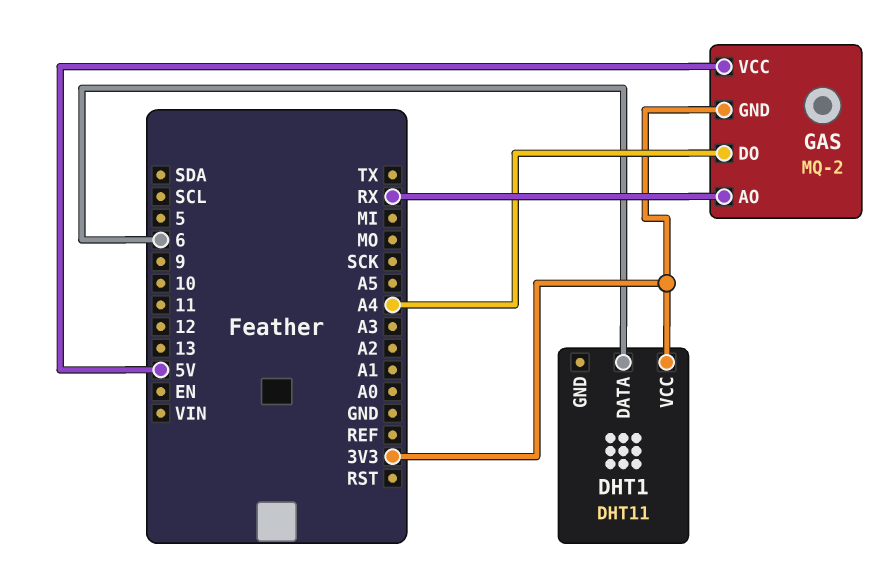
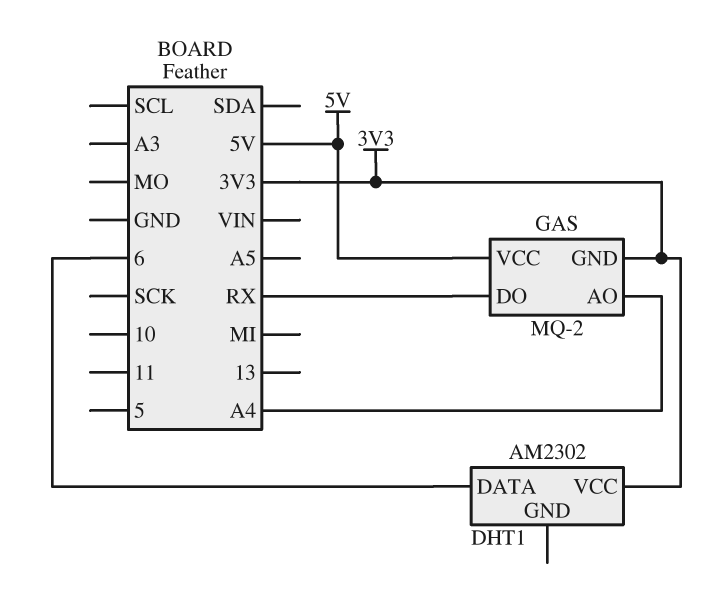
DHT1: DHT11 -> AM2302
GAS pin AO: RX -> A4
GAS pin DO: A4 -> RX

